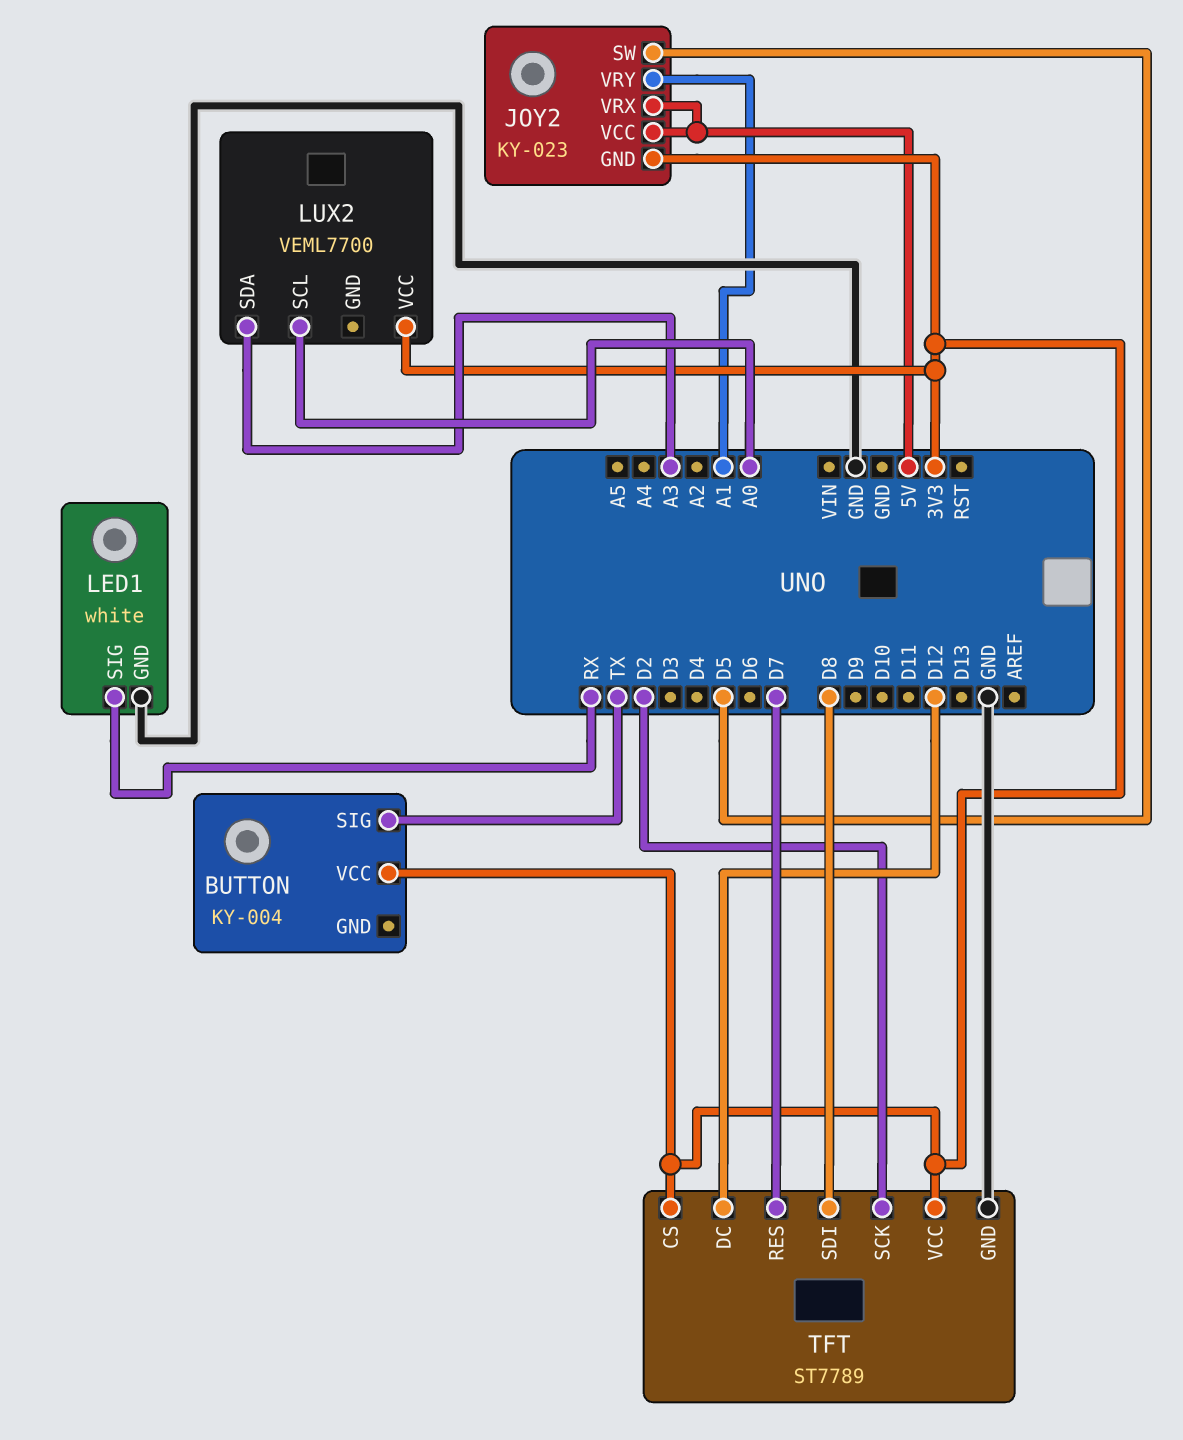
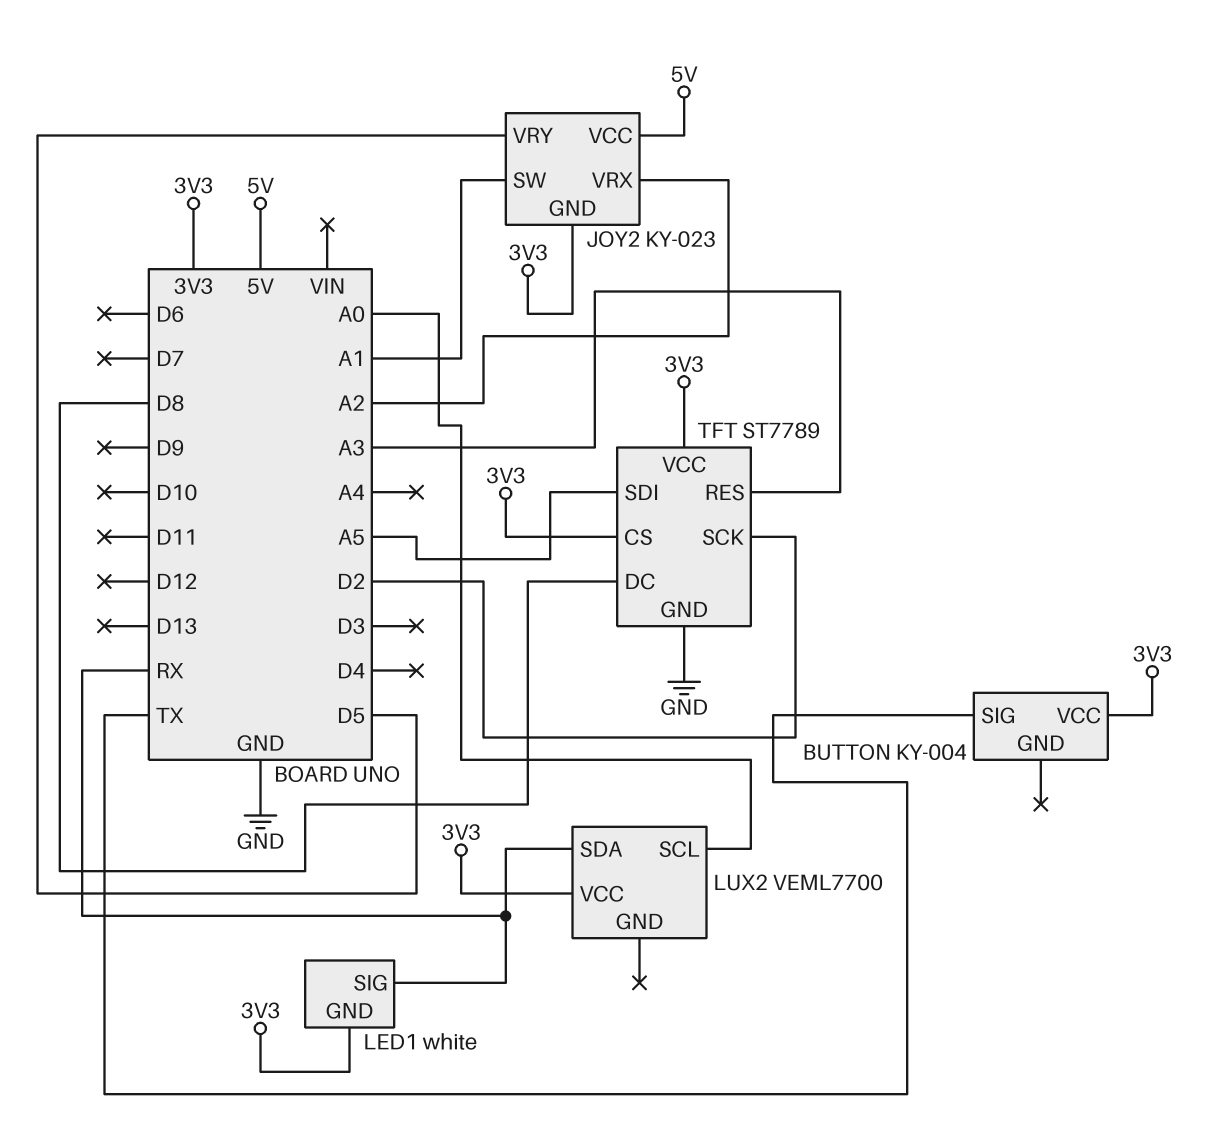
JOY2 pin SW: D5 -> A1
JOY2 pin VRX: 5V -> A2
JOY2 pin VRY: A1 -> D5
LED1 pin GND: GND -> 3V3
LUX2 pin SDA: A3 -> RX
TFT pin DC: D12 -> D8
TFT pin RES: D7 -> A3
TFT pin SDI: D8 -> A5

